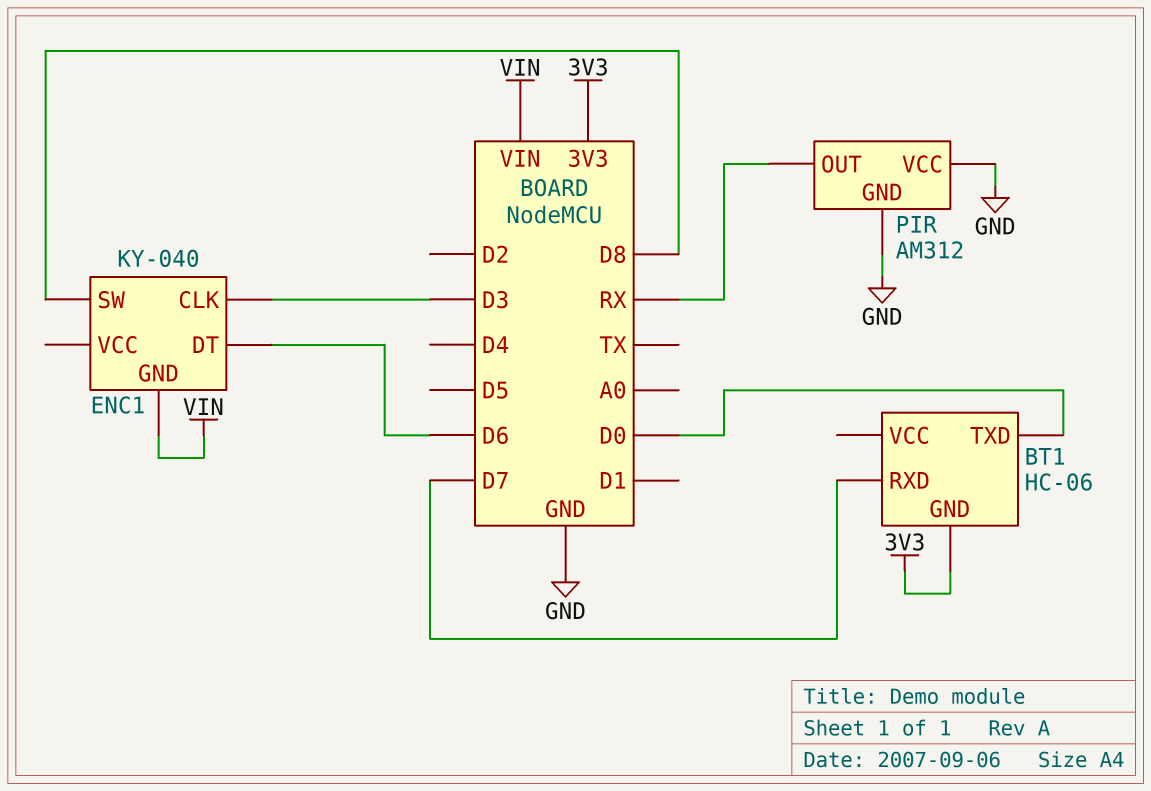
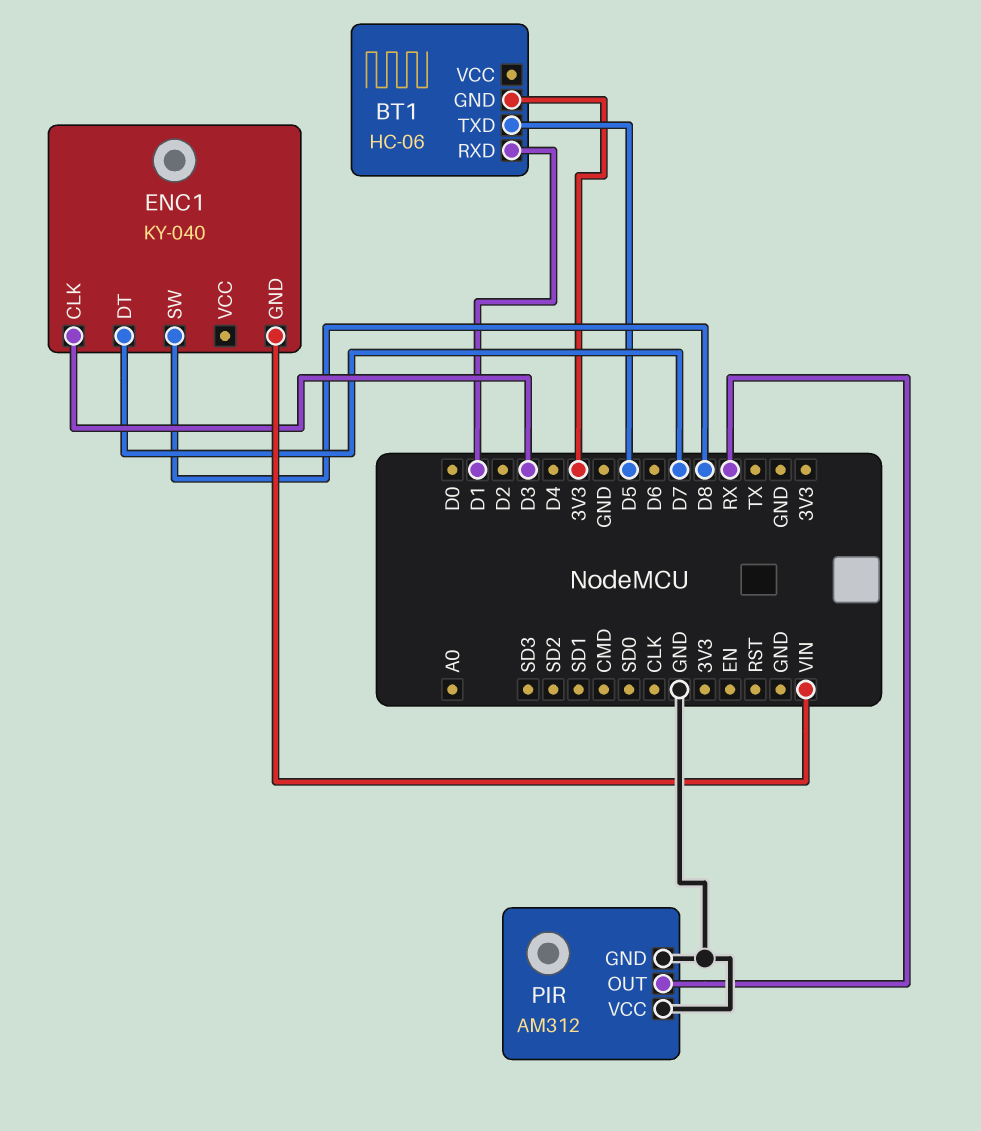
BT1 pin RXD: D7 -> D1
BT1 pin TXD: D0 -> D5
ENC1 pin DT: D6 -> D7

